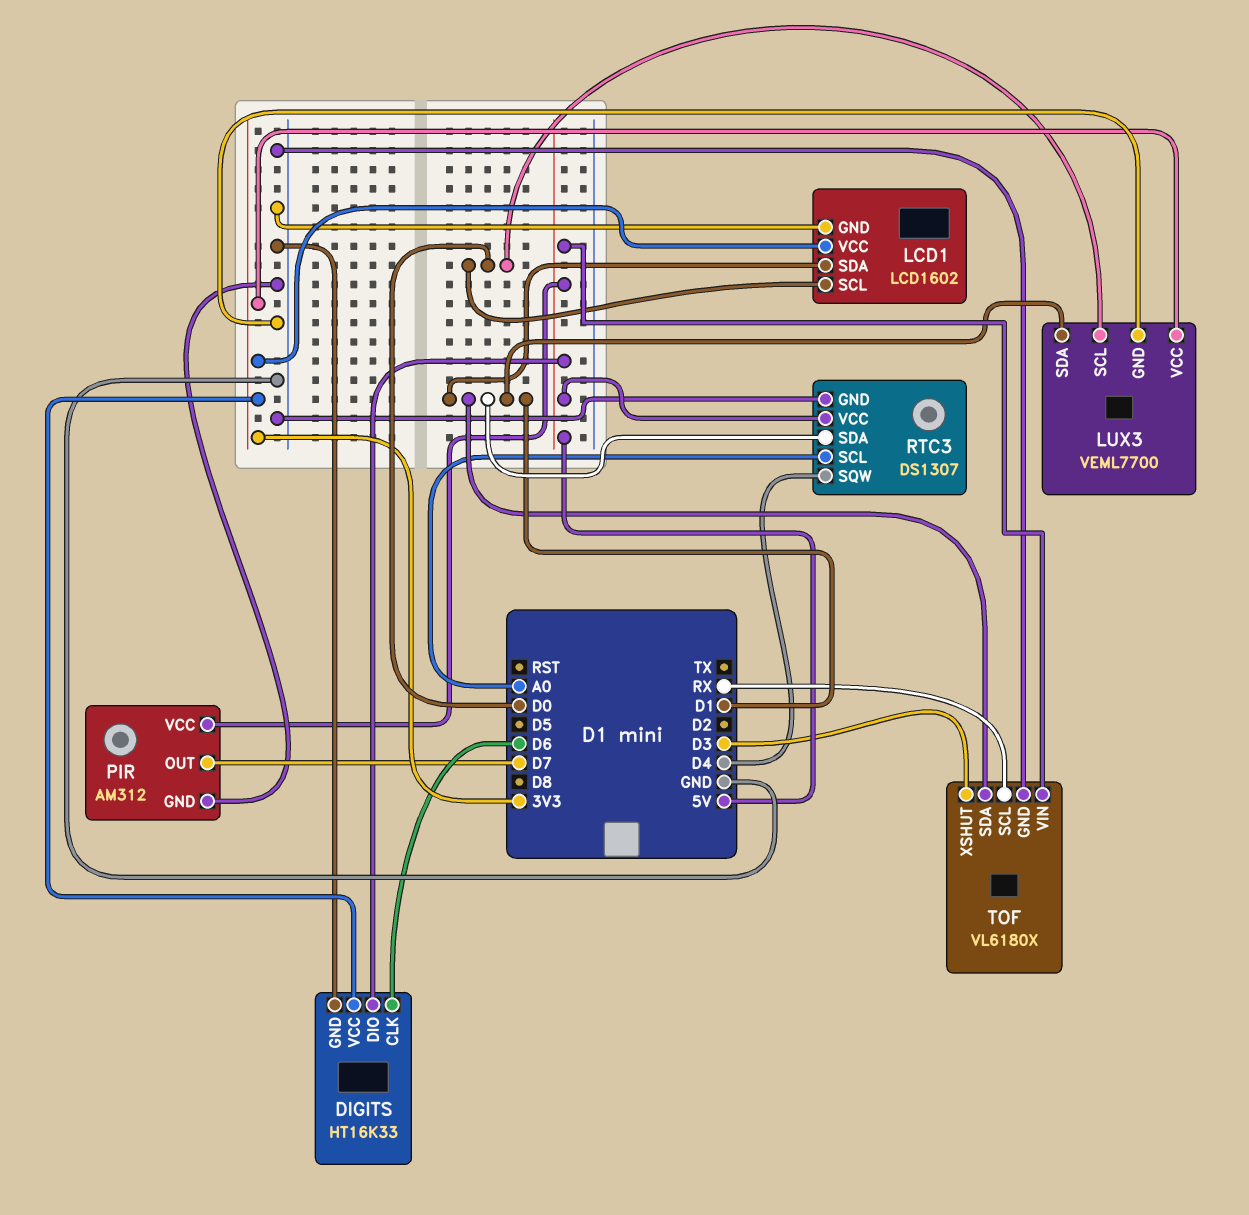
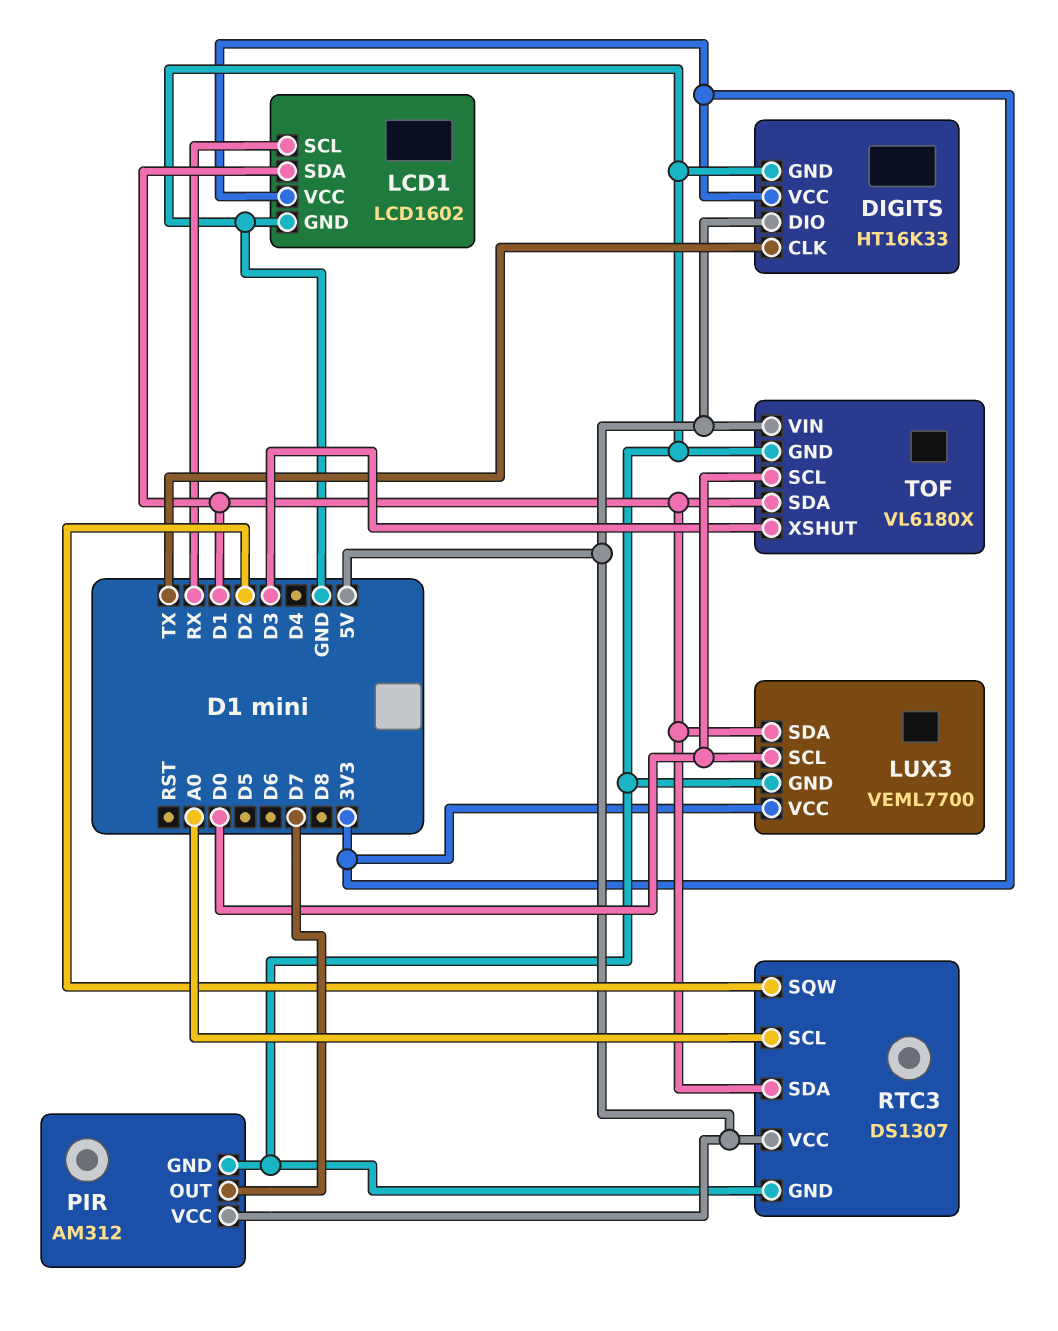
DIGITS pin CLK: D6 -> TX
LCD1 pin SCL: D0 -> RX
RTC3 pin SQW: D4 -> D2
TOF pin SCL: RX -> D0

